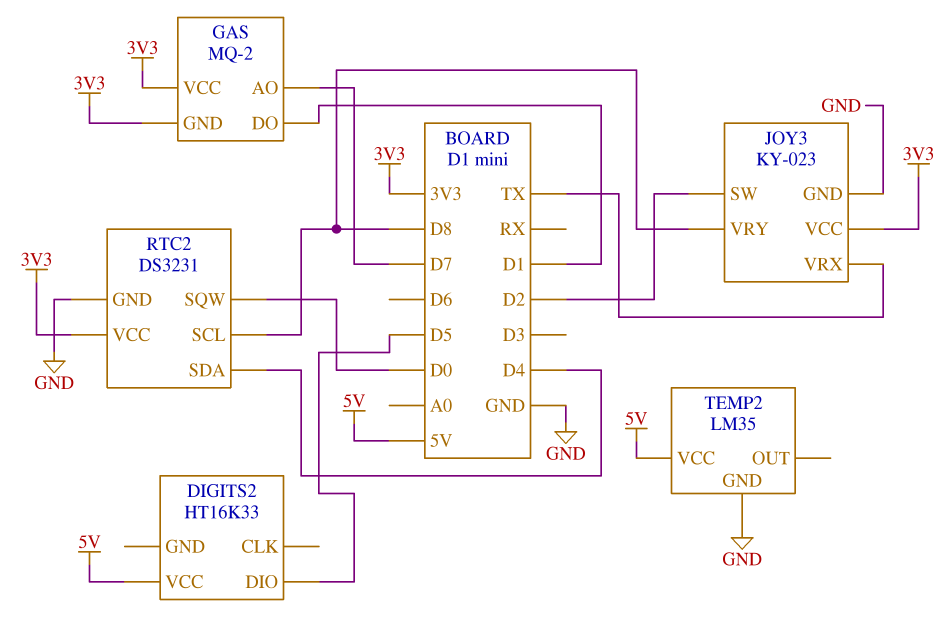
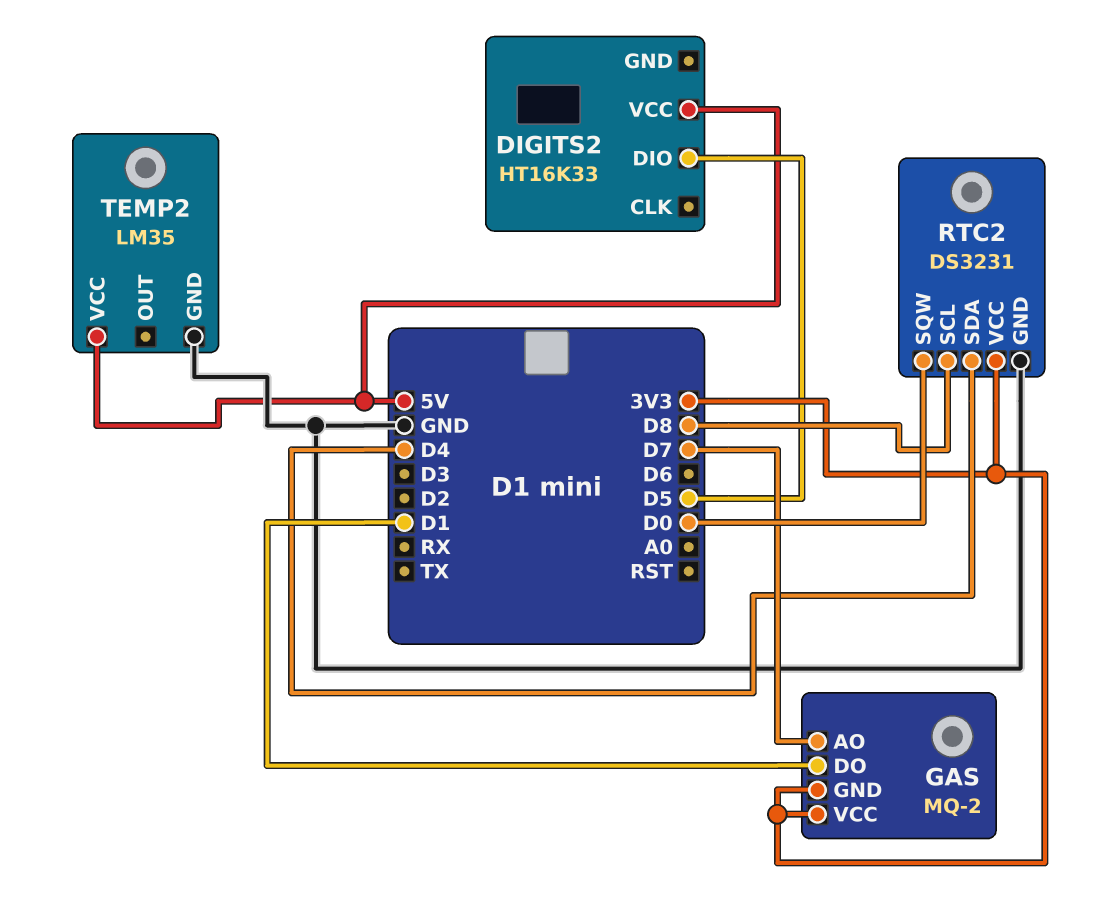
JOY3: KY-023 -> none
JOY3 pin GND: GND -> none
JOY3 pin SW: D2 -> none
JOY3 pin VCC: 3V3 -> none
JOY3 pin VRX: TX -> none
JOY3 pin VRY: D8 -> none

